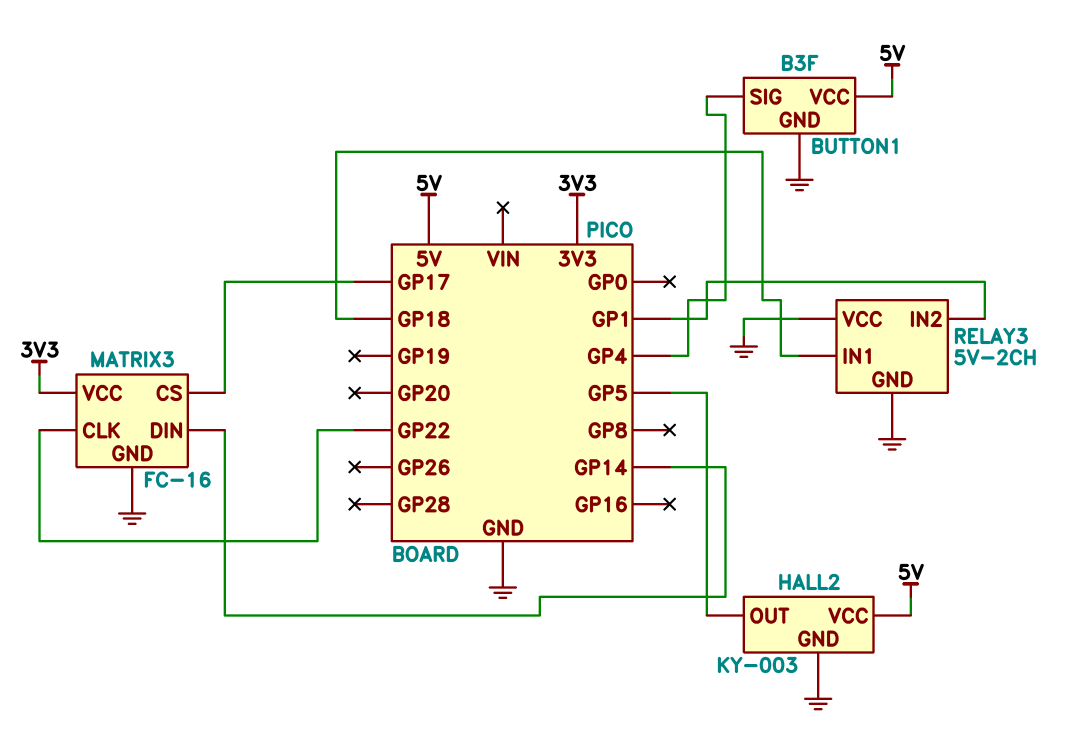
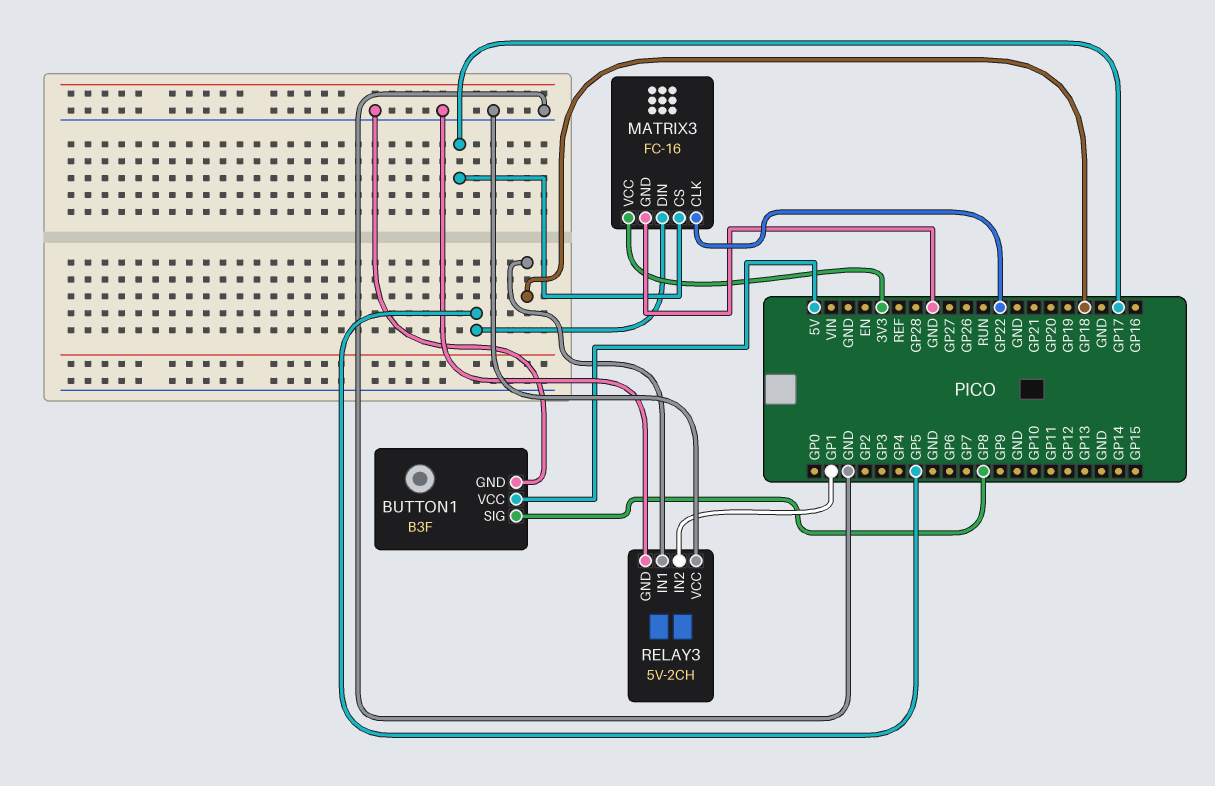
BUTTON1 pin SIG: GP4 -> GP8
HALL2: KY-003 -> none
HALL2 pin GND: GND -> none
HALL2 pin OUT: GP5 -> none
HALL2 pin VCC: 5V -> none
MATRIX3 pin DIN: GP14 -> GP5

